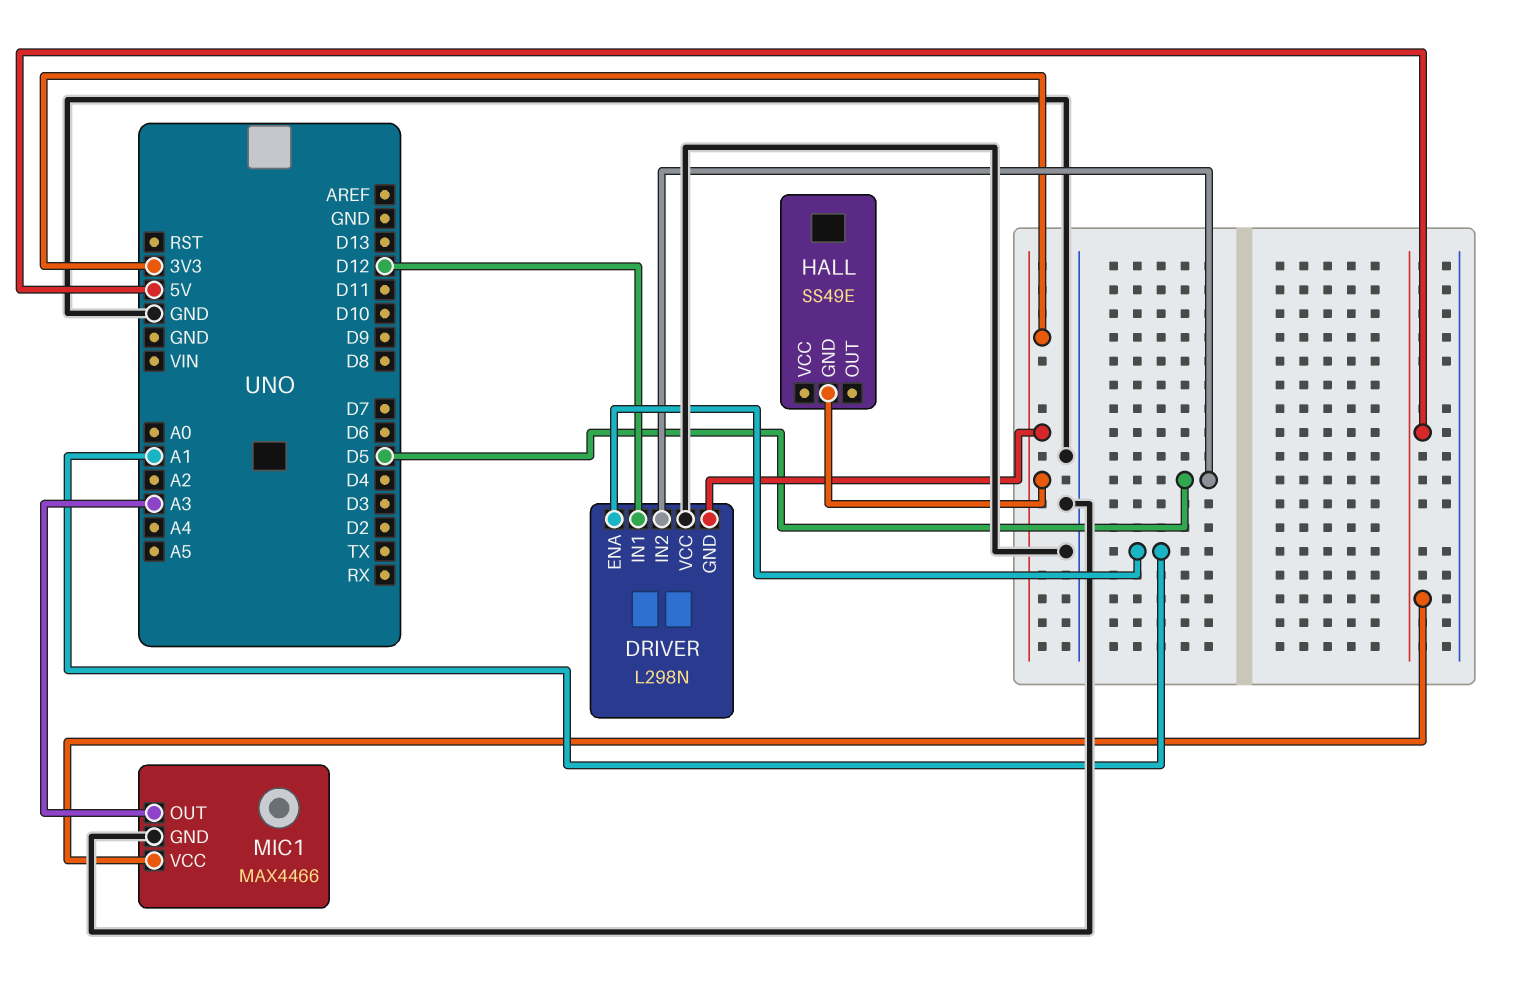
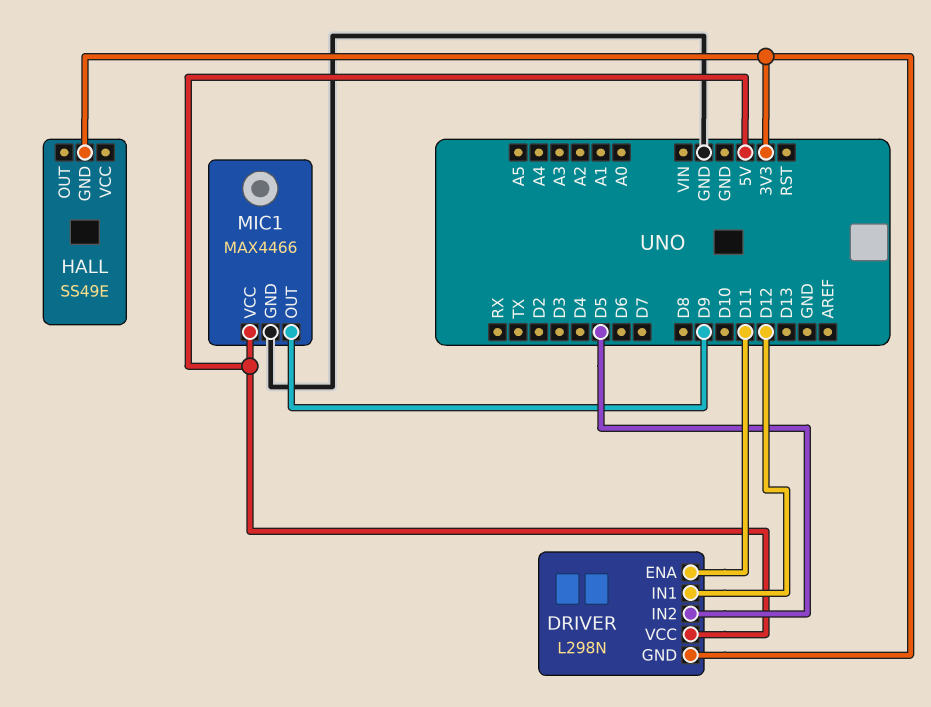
DRIVER pin ENA: A1 -> D11
DRIVER pin VCC: GND -> 5V
MIC1 pin OUT: A3 -> D9

